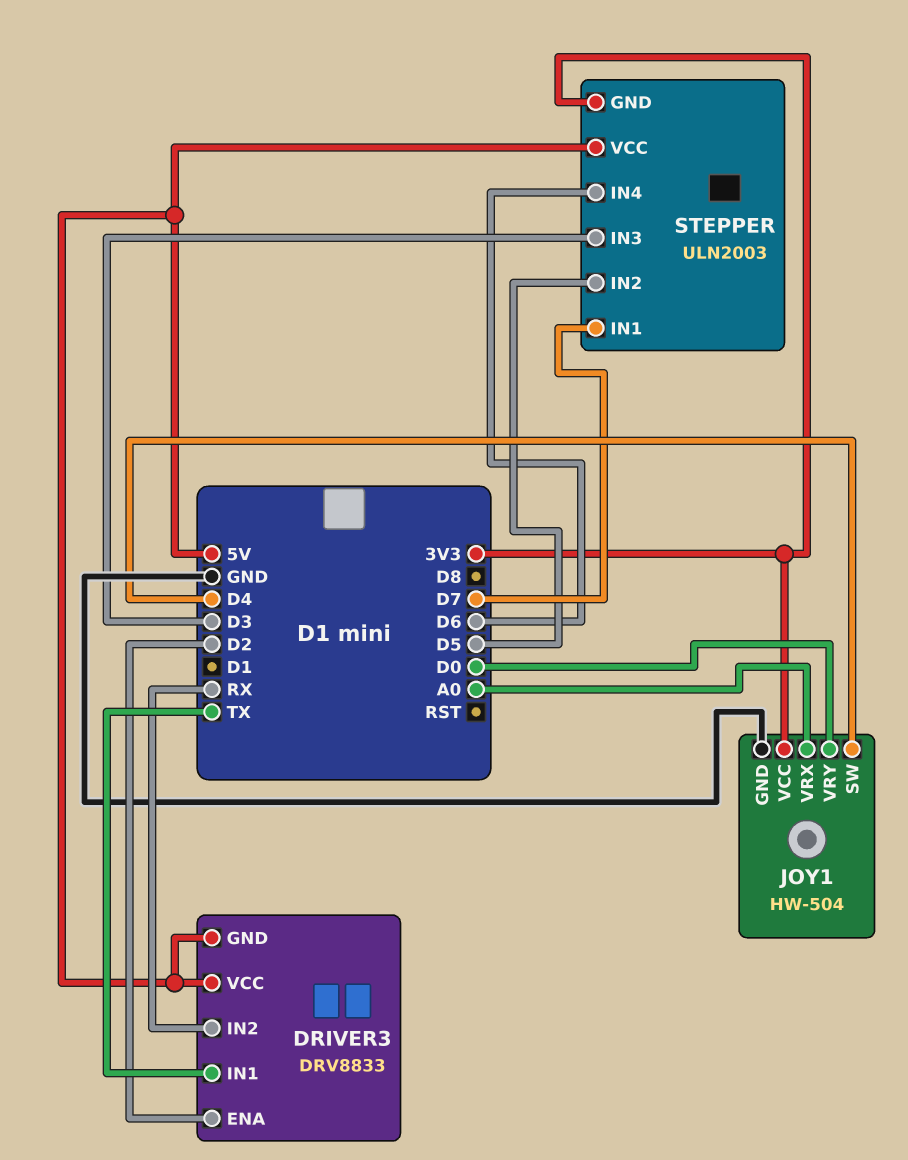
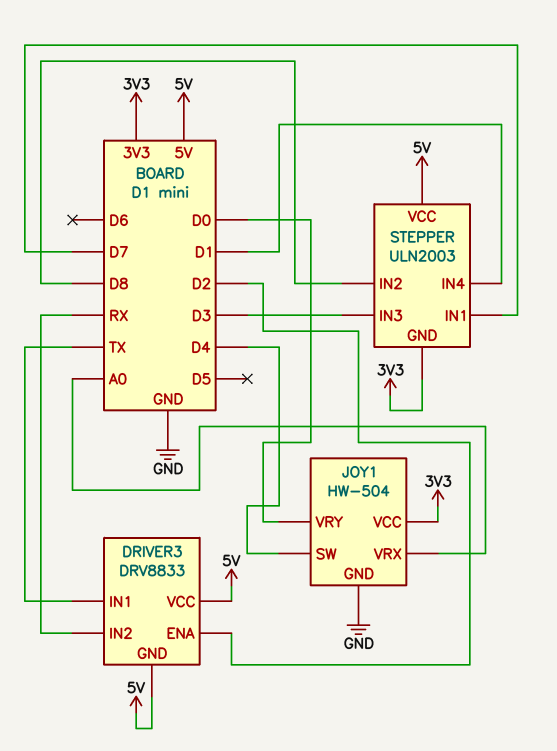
STEPPER pin IN2: D5 -> D8
STEPPER pin IN4: D6 -> D1

